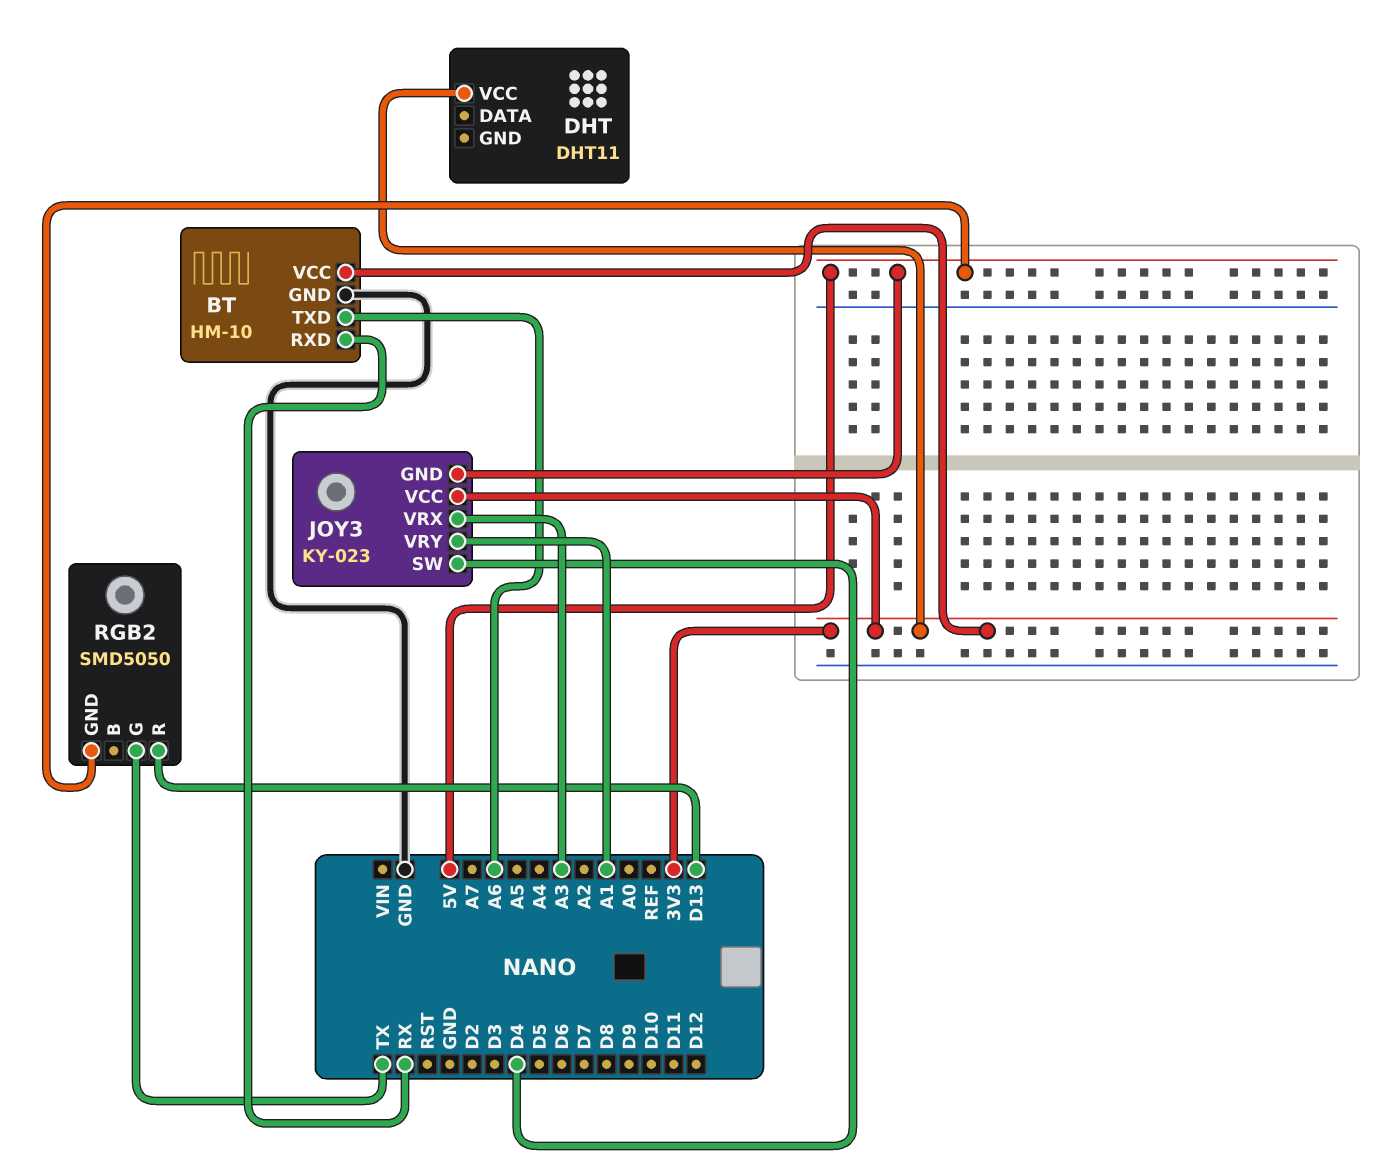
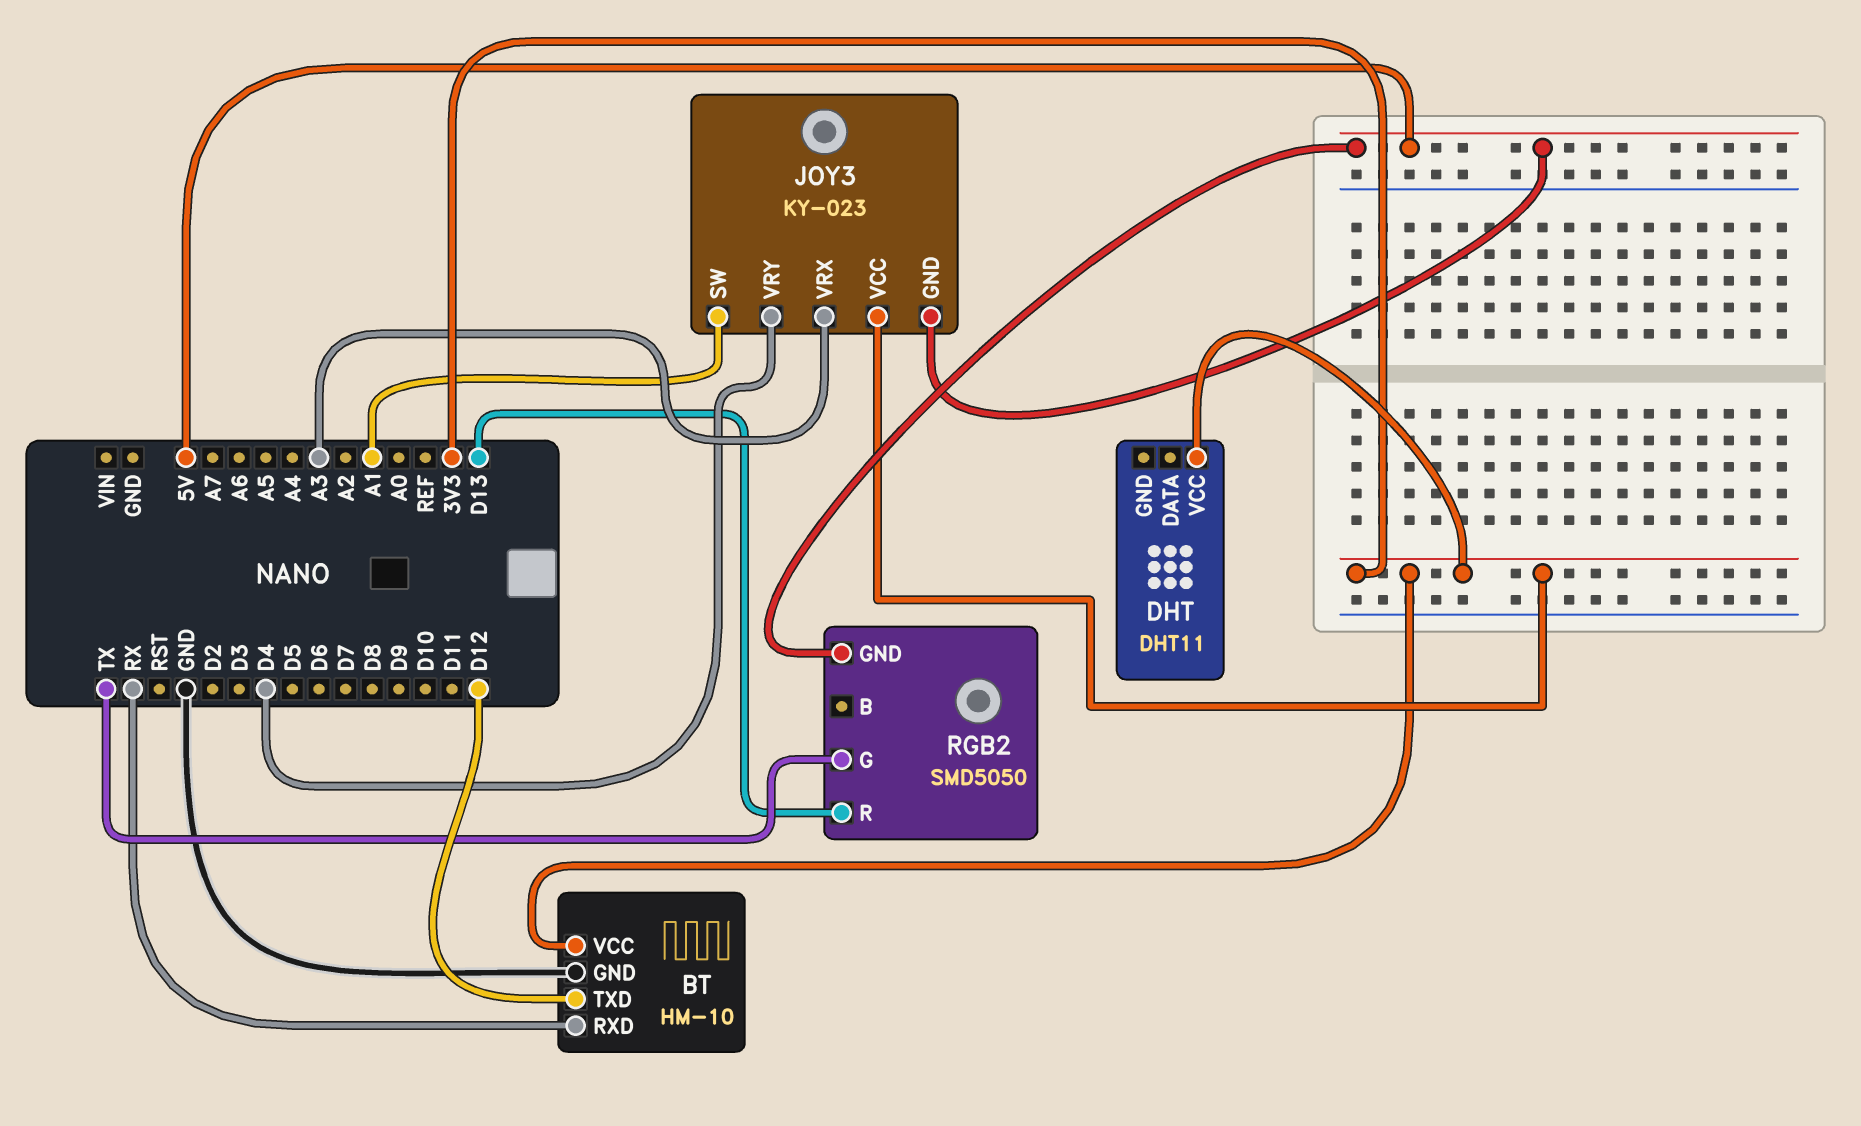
BT pin TXD: A6 -> D12
JOY3 pin SW: D4 -> A1
JOY3 pin VRY: A1 -> D4

